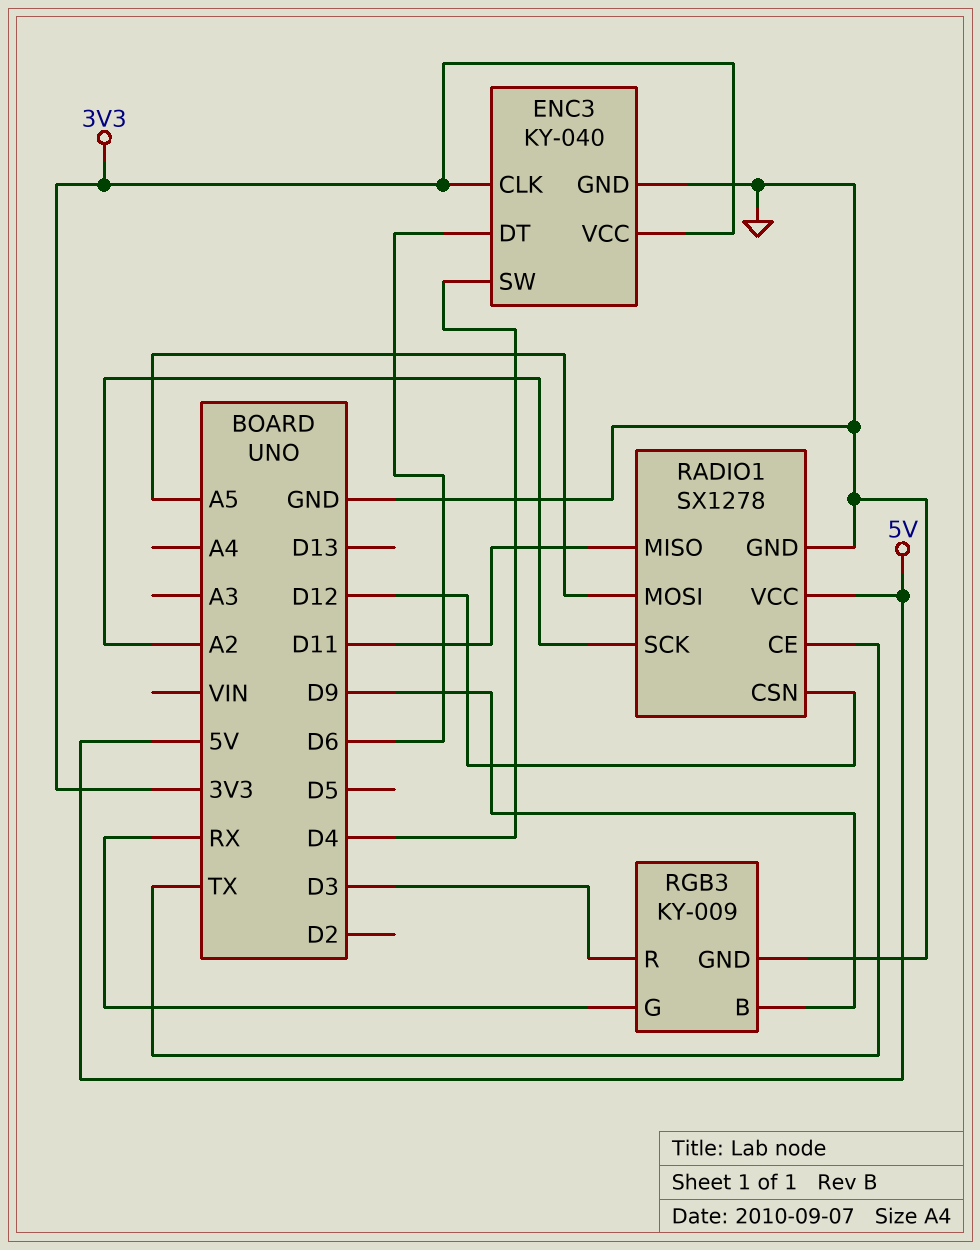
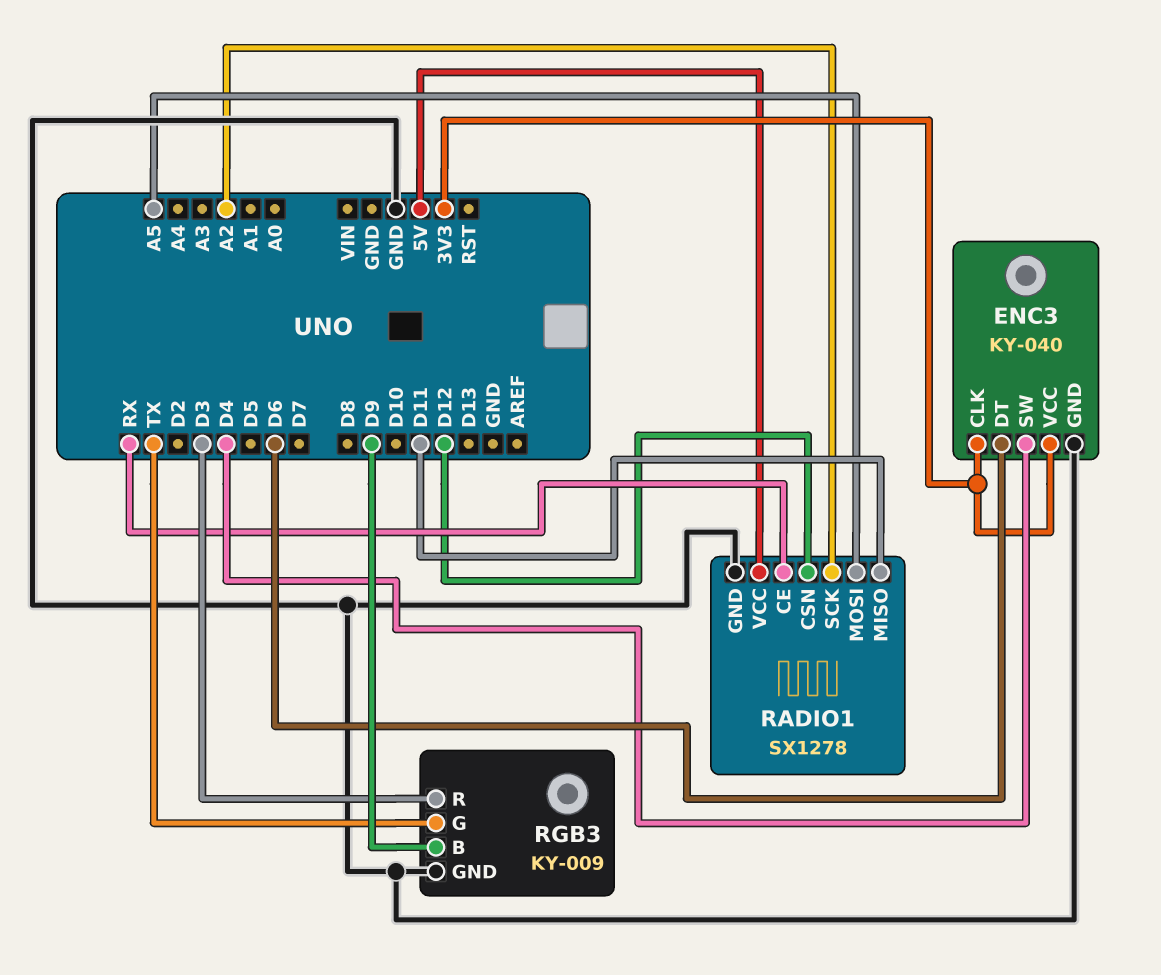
RADIO1 pin CE: TX -> RX
RGB3 pin G: RX -> TX

